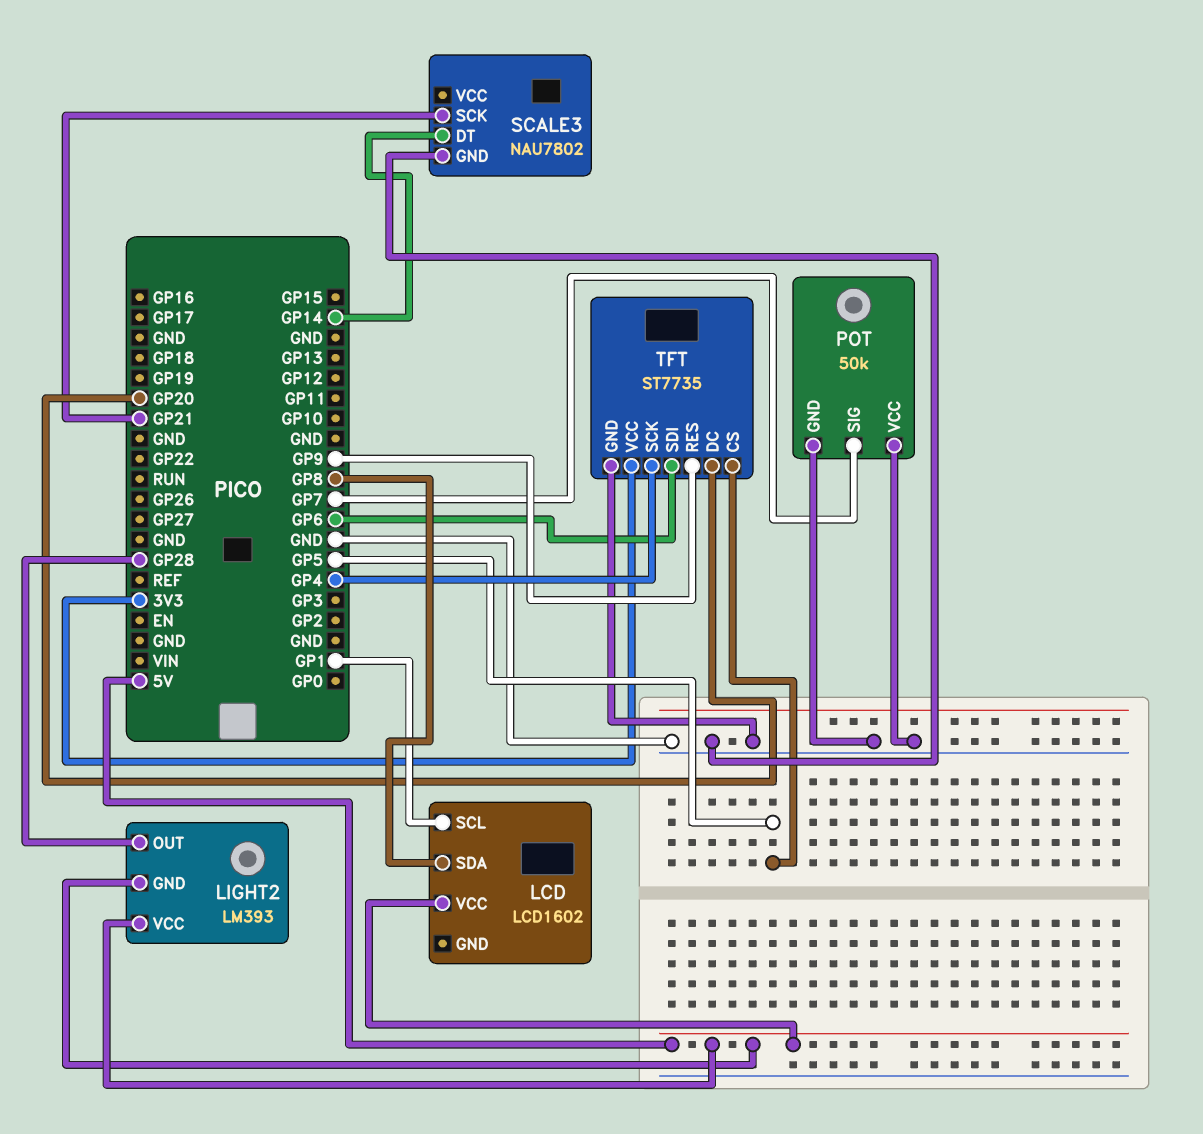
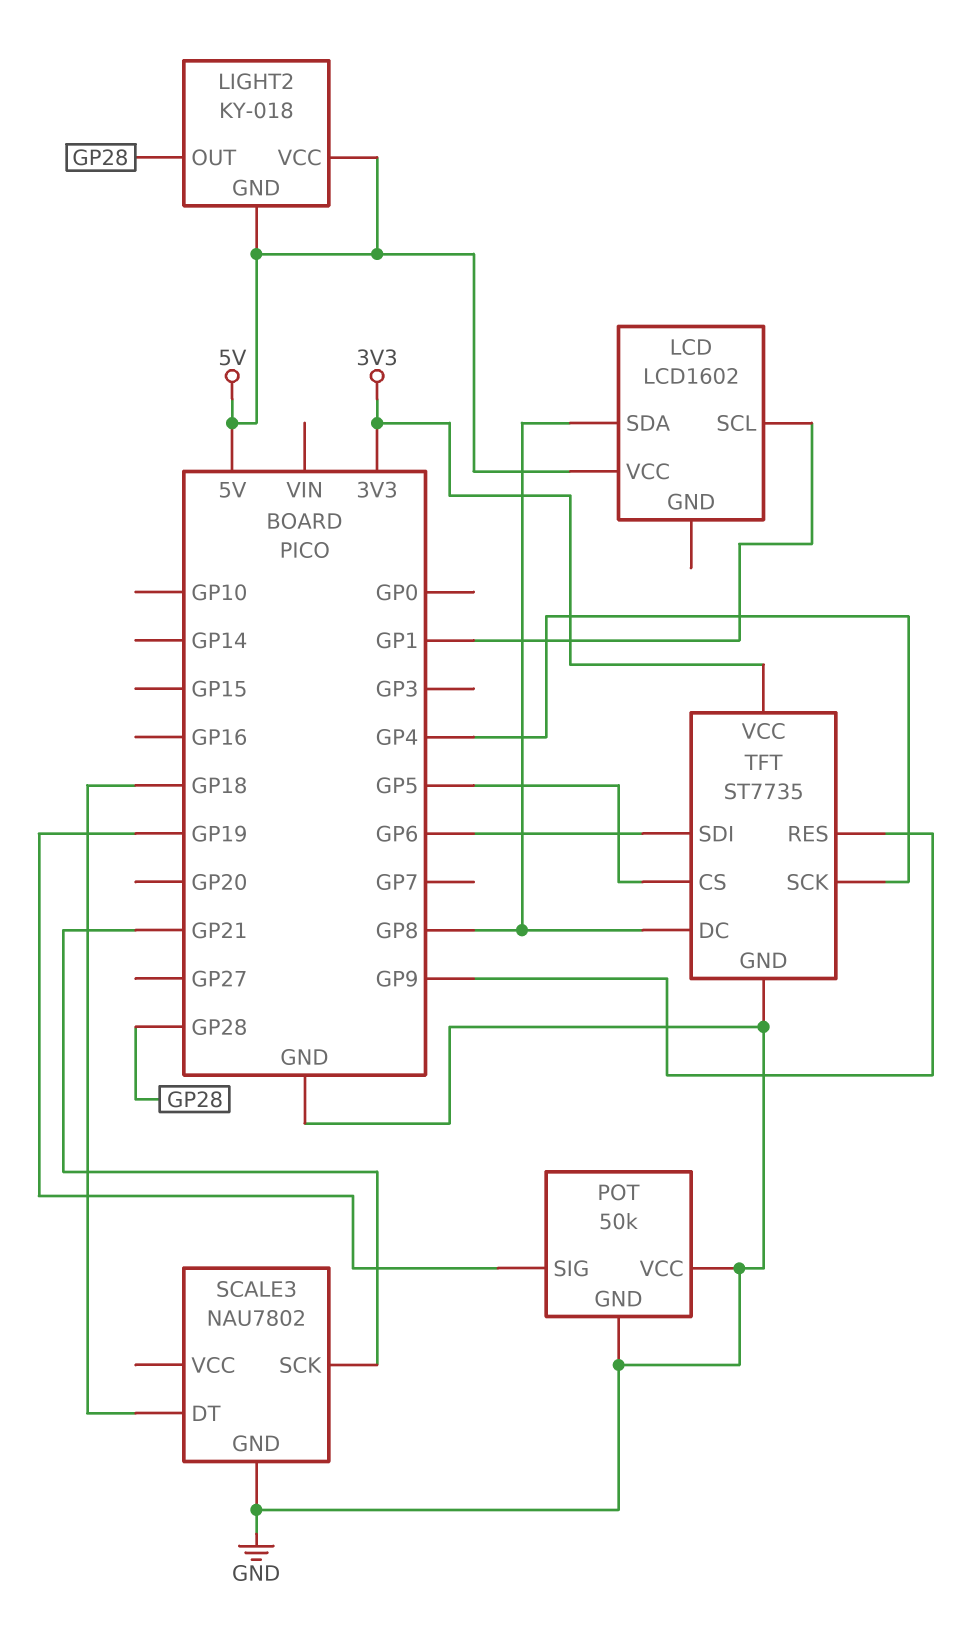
LIGHT2: LM393 -> KY-018
POT pin SIG: GP7 -> GP19
SCALE3 pin DT: GP14 -> GP18
TFT pin DC: GP20 -> GP8

